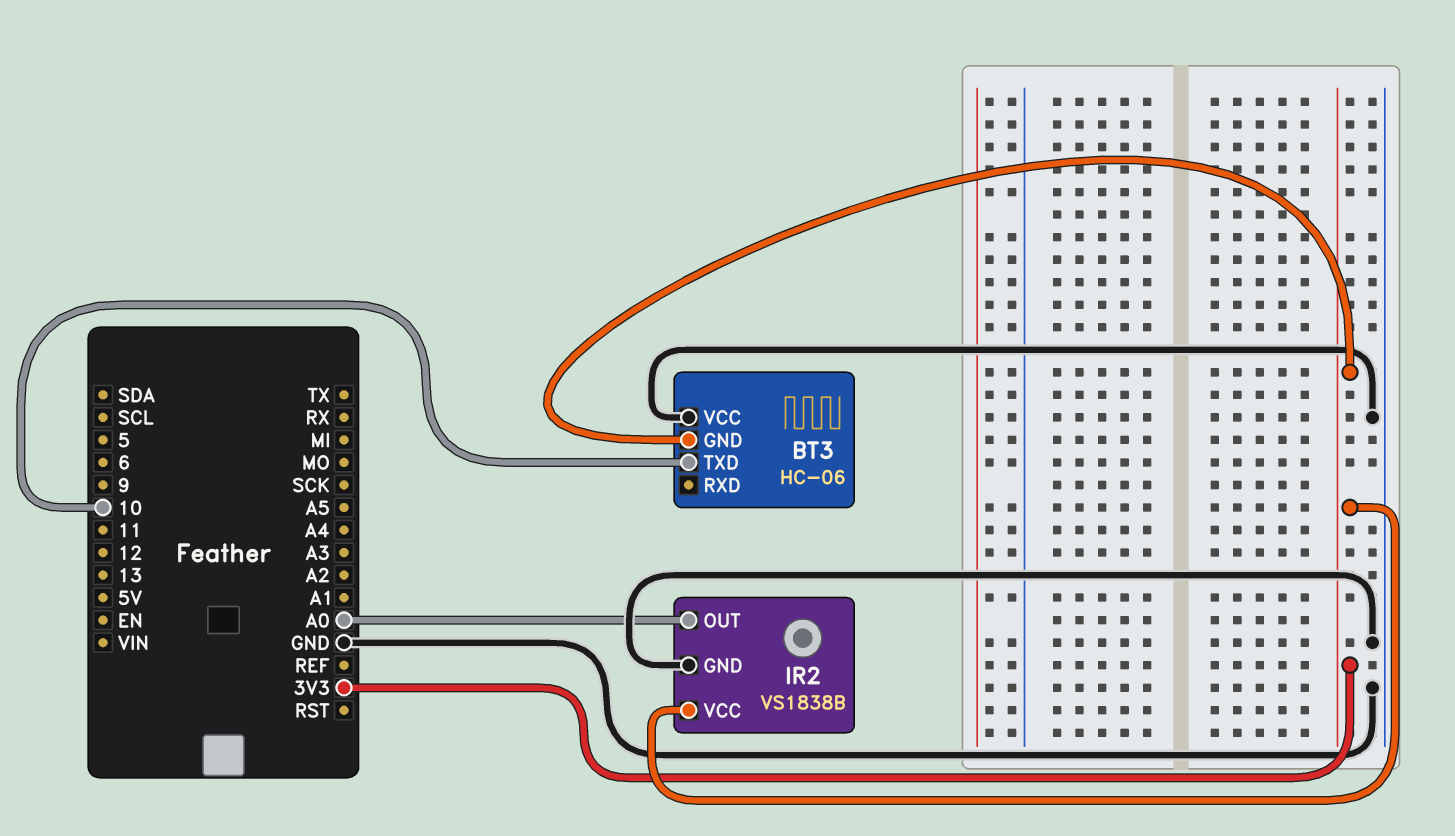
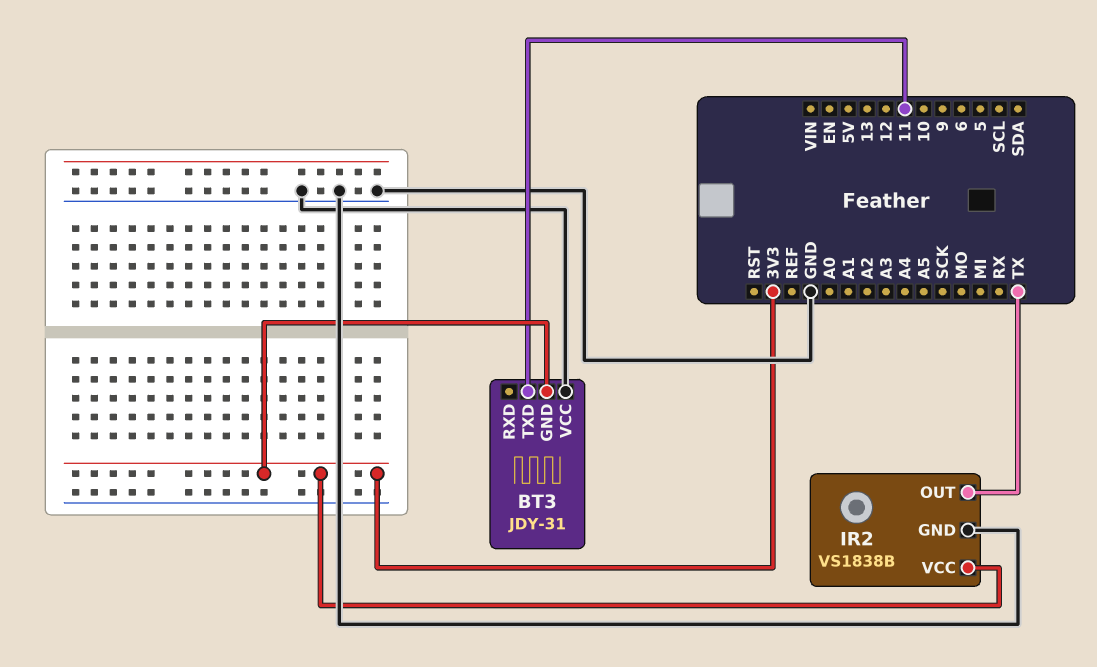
BT3: HC-06 -> JDY-31
BT3 pin TXD: 10 -> 11
IR2 pin OUT: A0 -> TX

